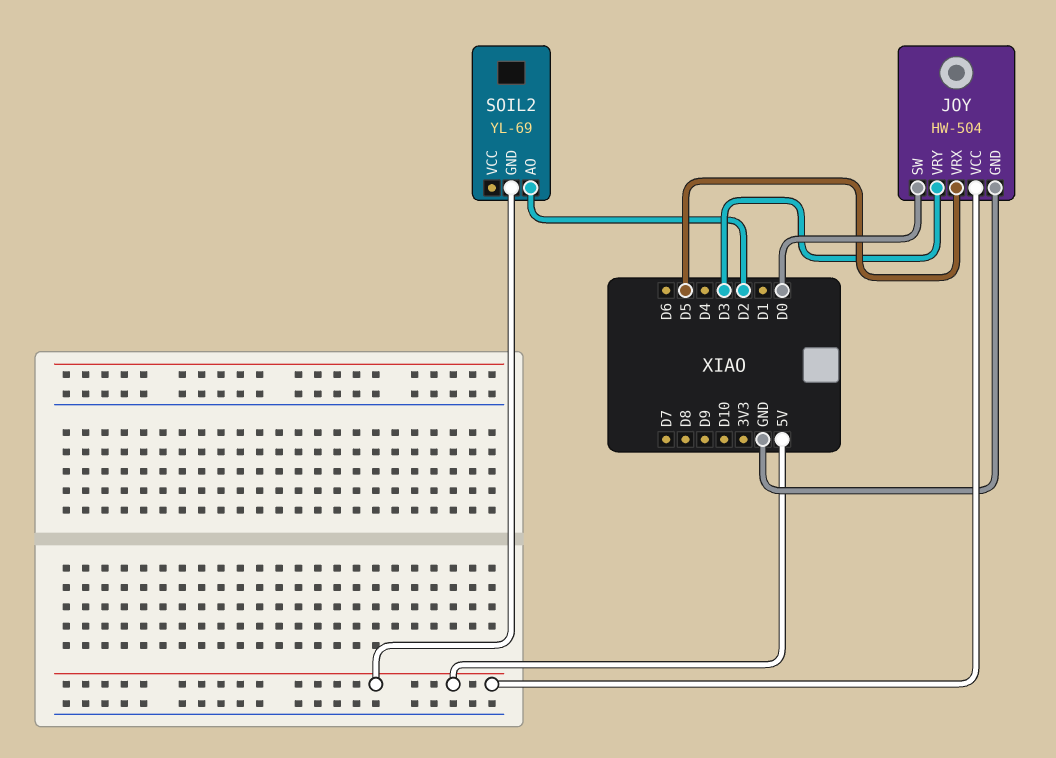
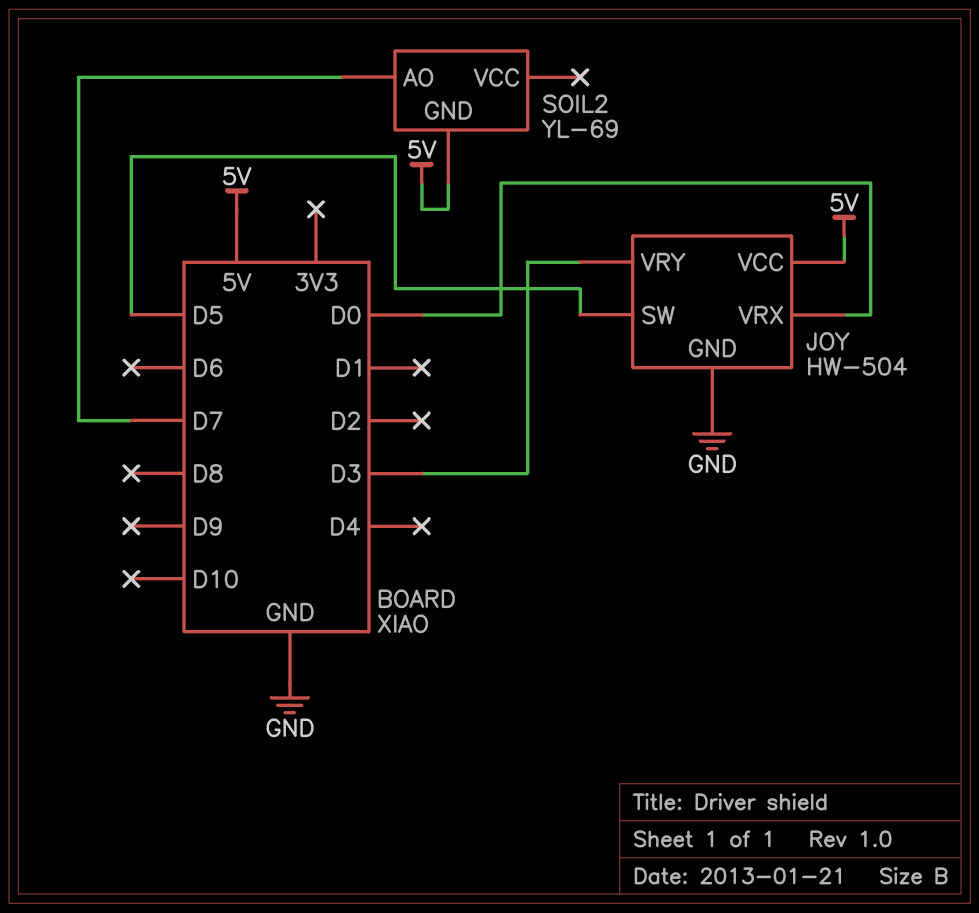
JOY pin SW: D0 -> D5
JOY pin VRX: D5 -> D0
SOIL2 pin AO: D2 -> D7

